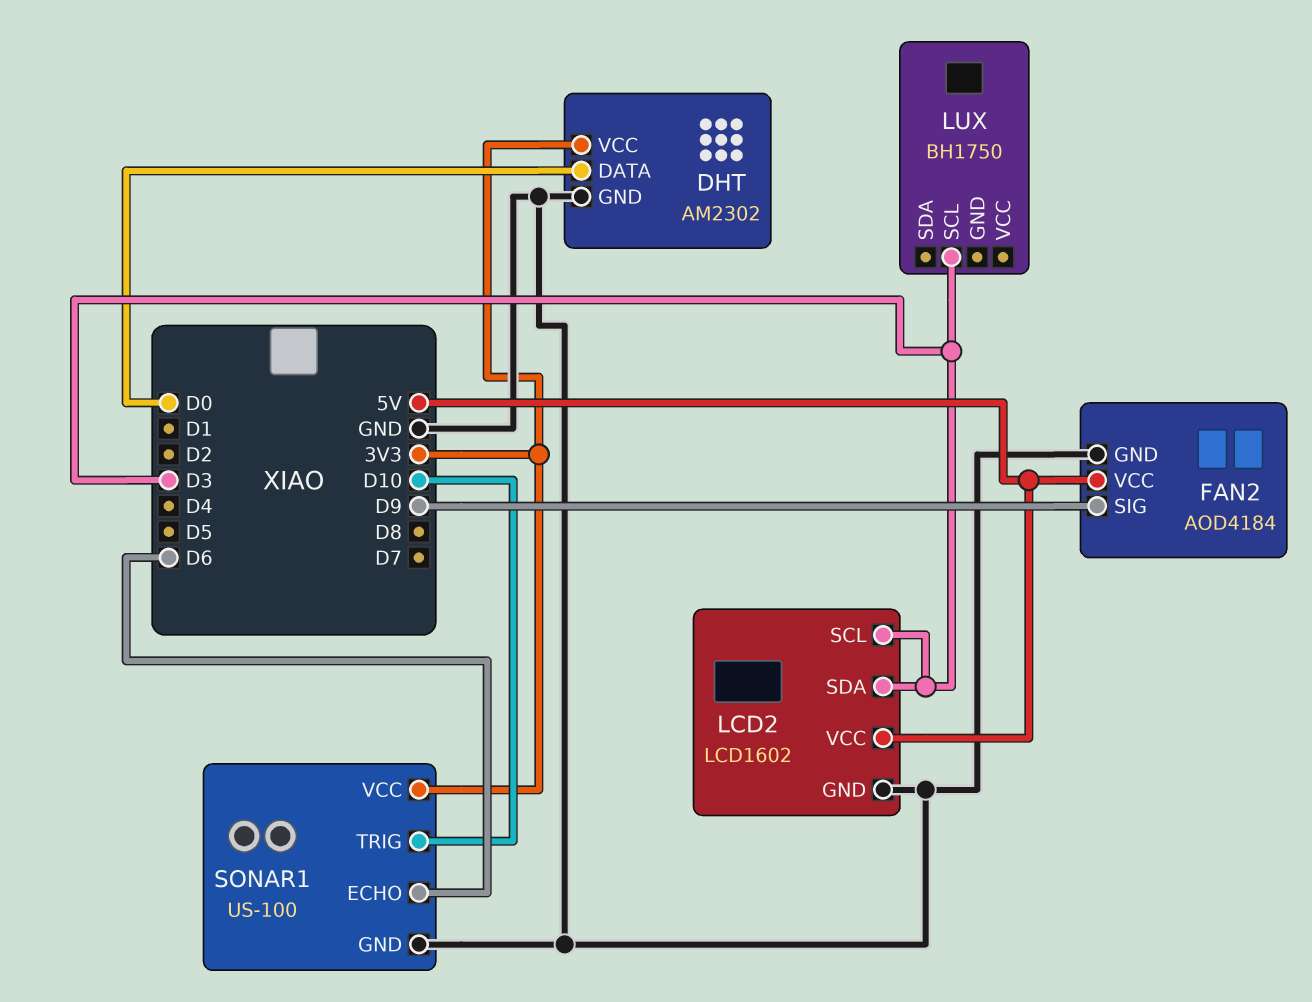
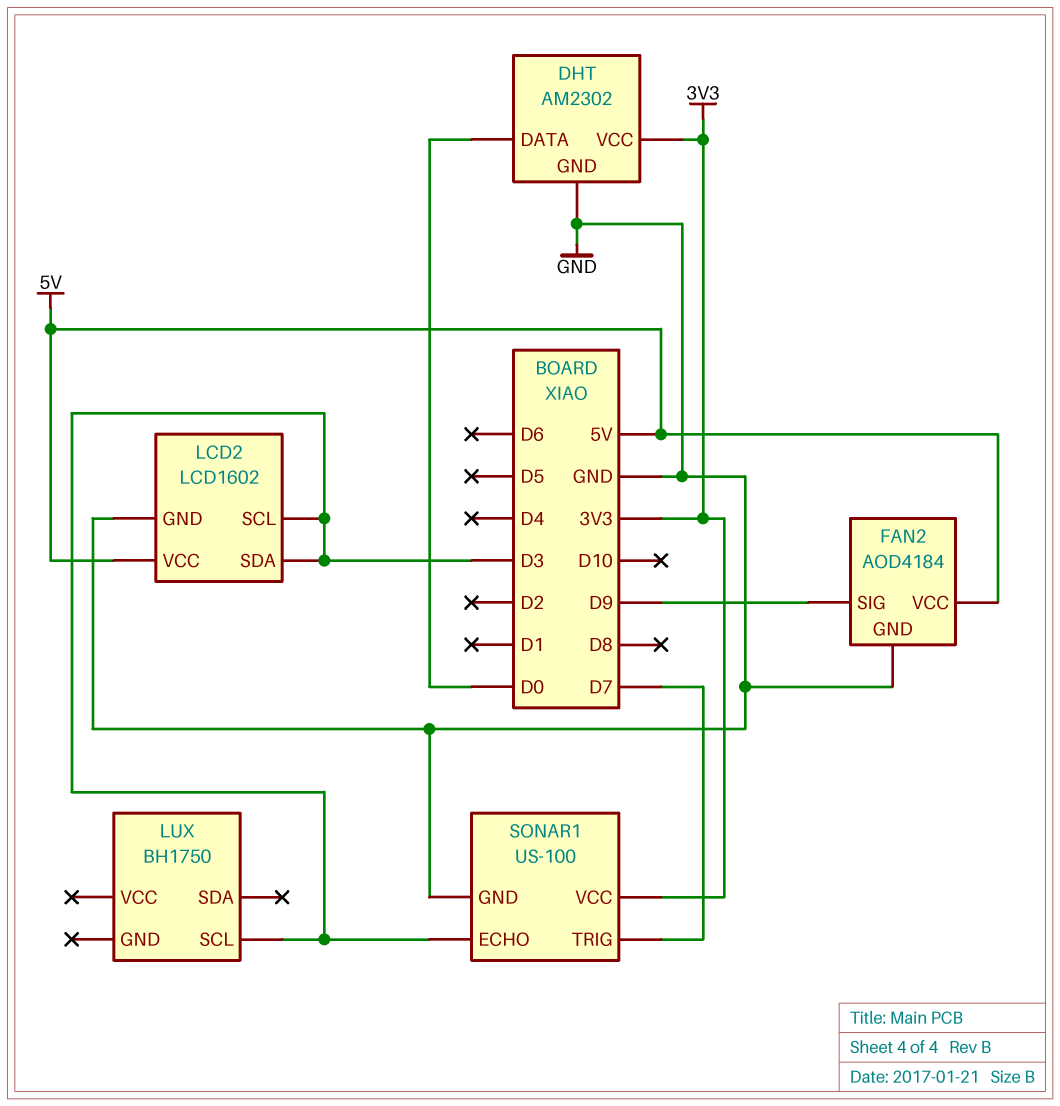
SONAR1 pin ECHO: D6 -> D3
SONAR1 pin TRIG: D10 -> D7

